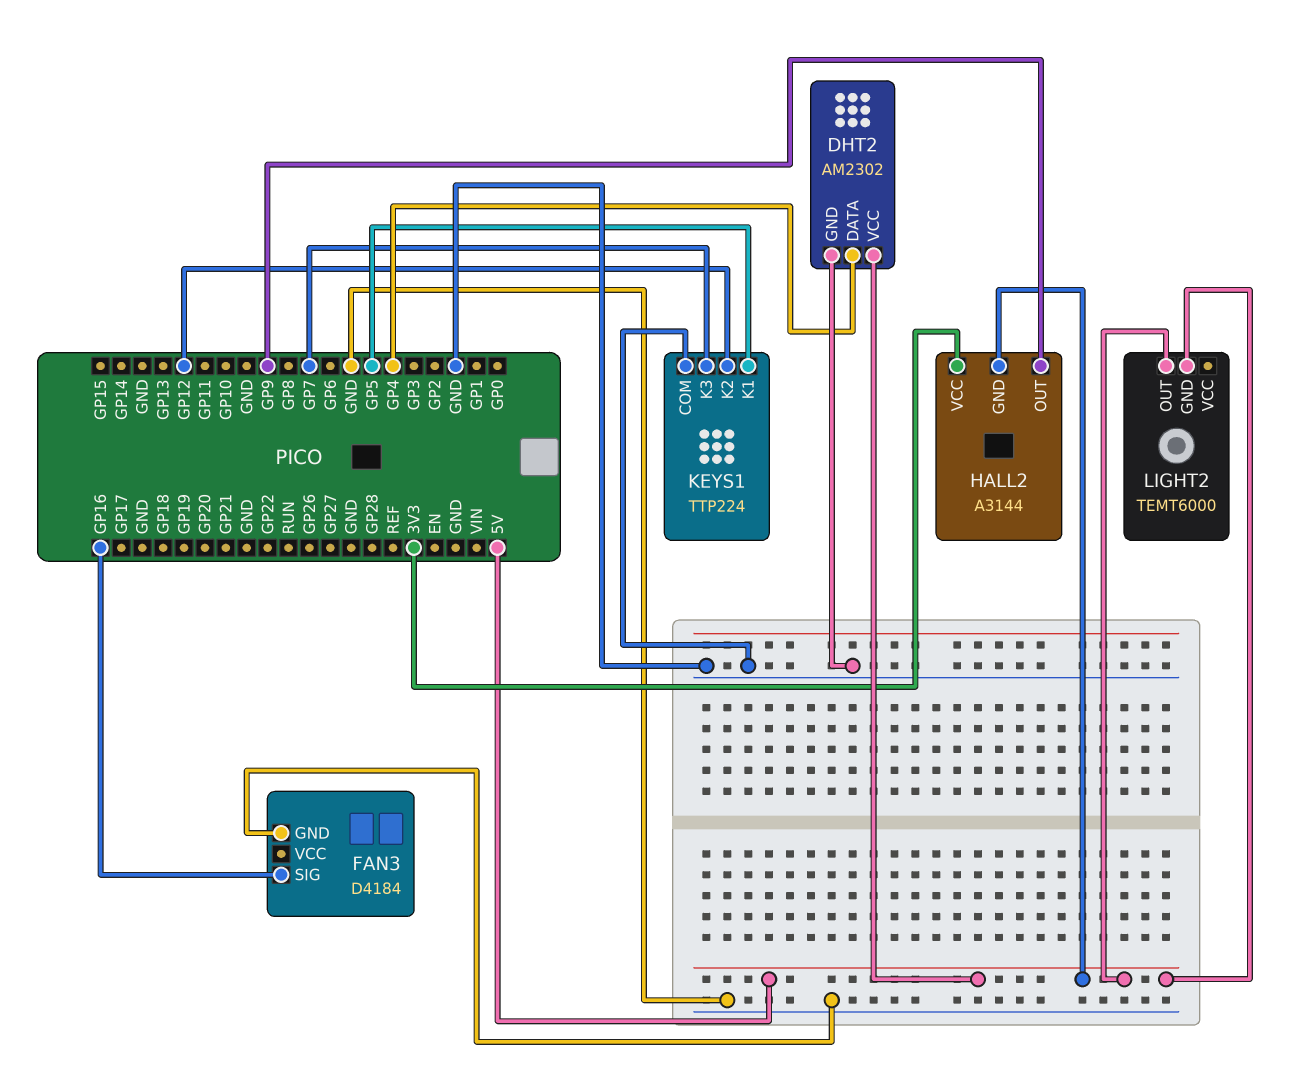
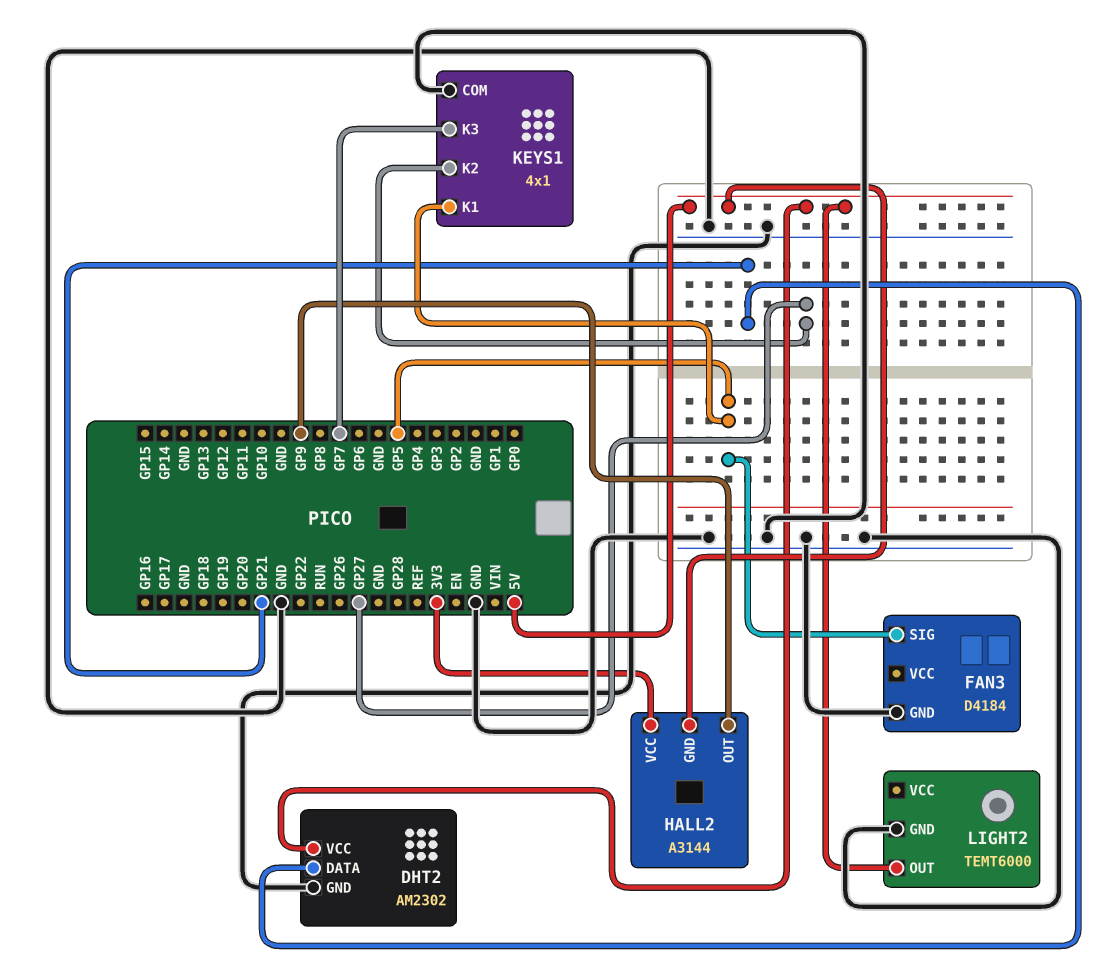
DHT2 pin DATA: GP4 -> GP21
FAN3 pin SIG: GP16 -> GP5
KEYS1: TTP224 -> 4x1
KEYS1 pin K2: GP12 -> GP27
LIGHT2 pin GND: 5V -> GND

